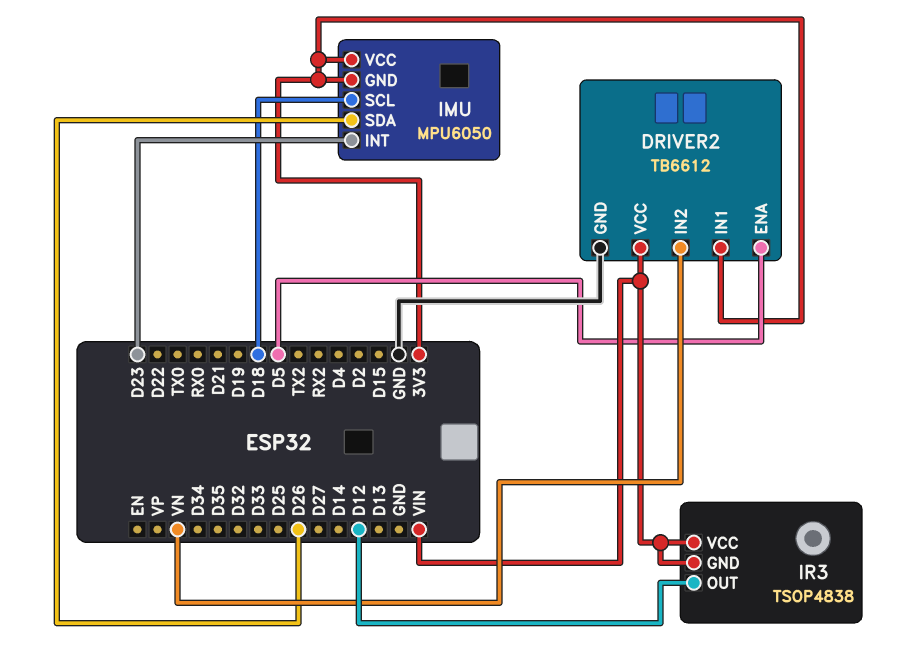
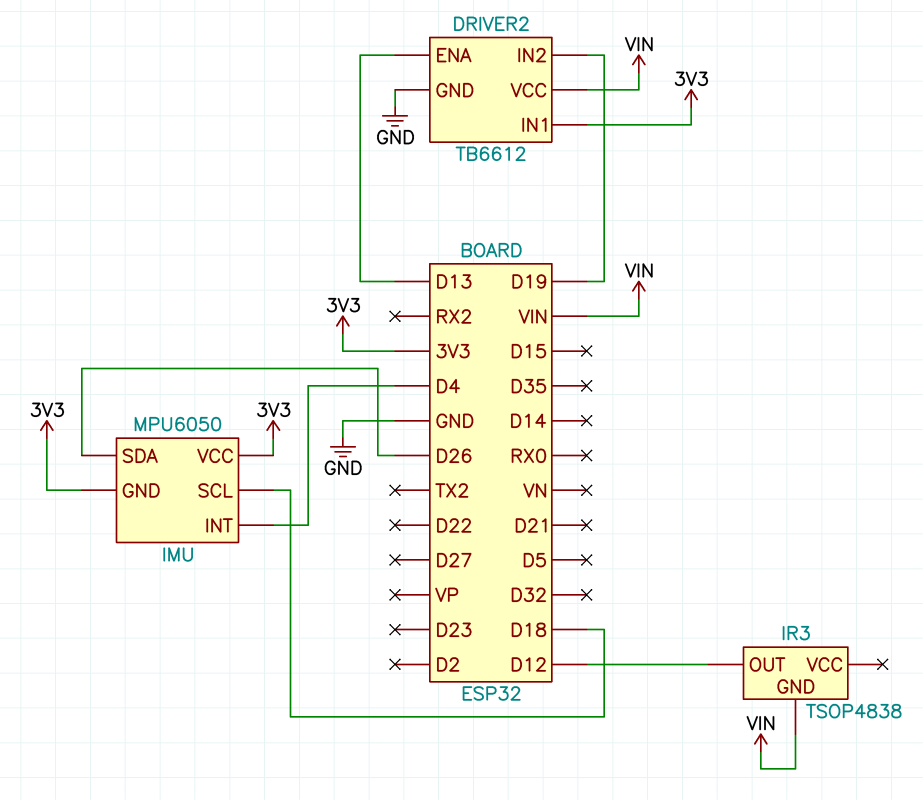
DRIVER2 pin ENA: D5 -> D13
DRIVER2 pin IN2: VN -> D19
IMU pin INT: D23 -> D4
IR3 pin VCC: VIN -> none

